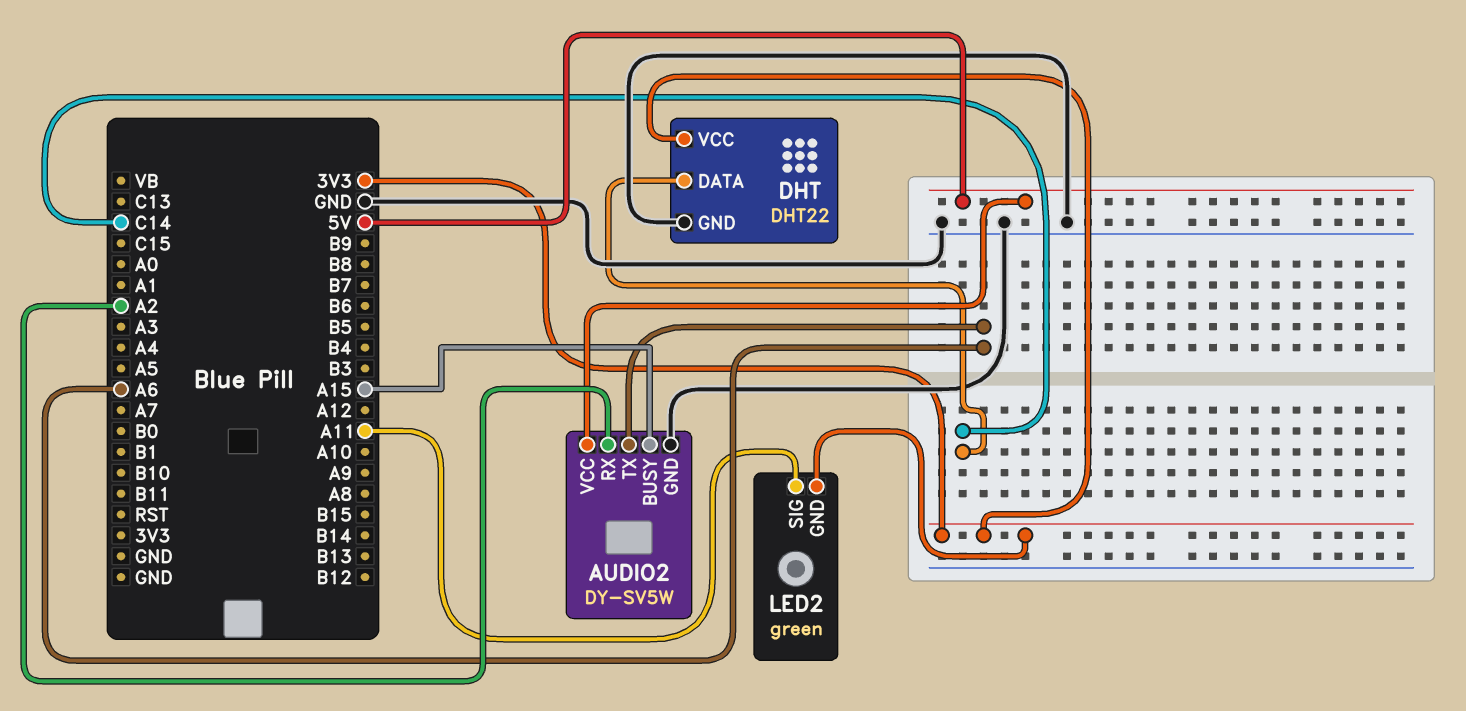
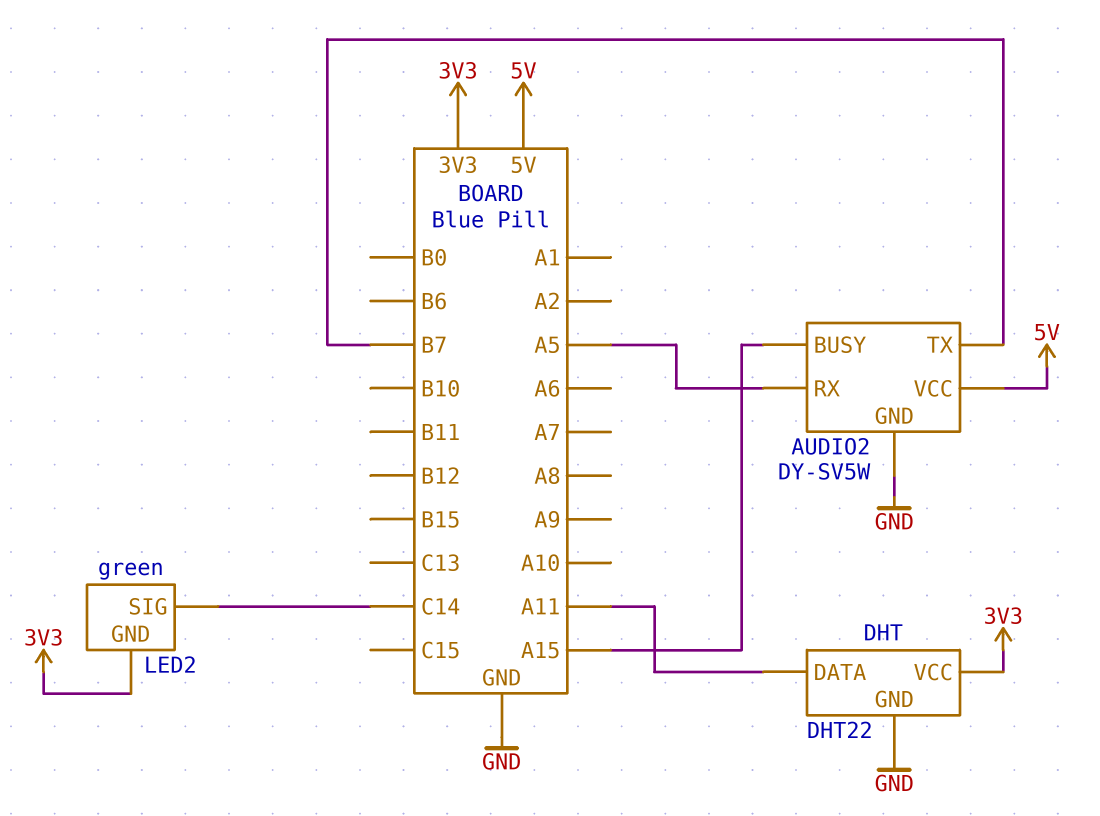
AUDIO2 pin RX: A2 -> A5
AUDIO2 pin TX: A6 -> B7
DHT pin DATA: C14 -> A11
LED2 pin SIG: A11 -> C14

